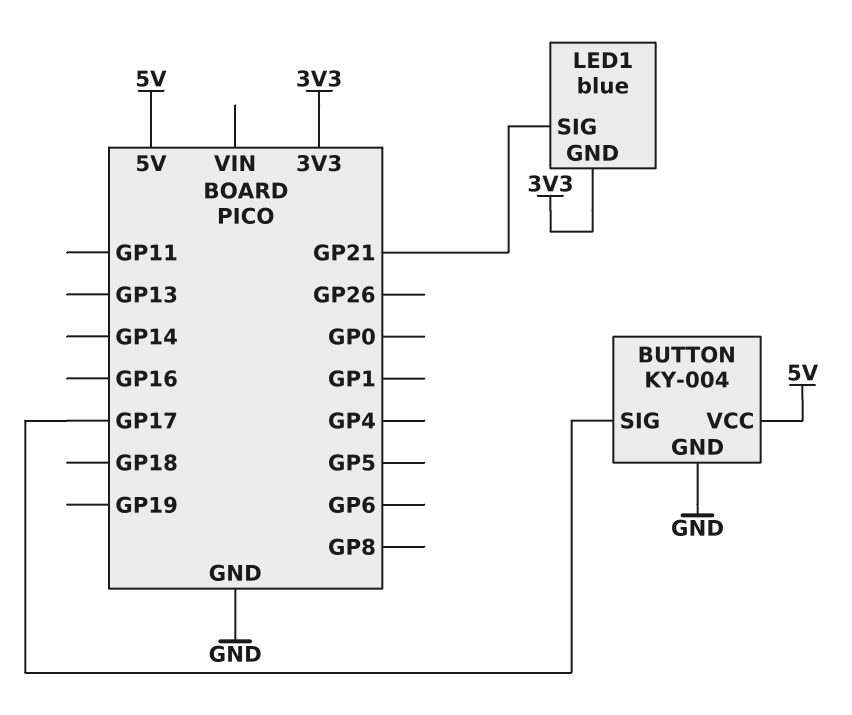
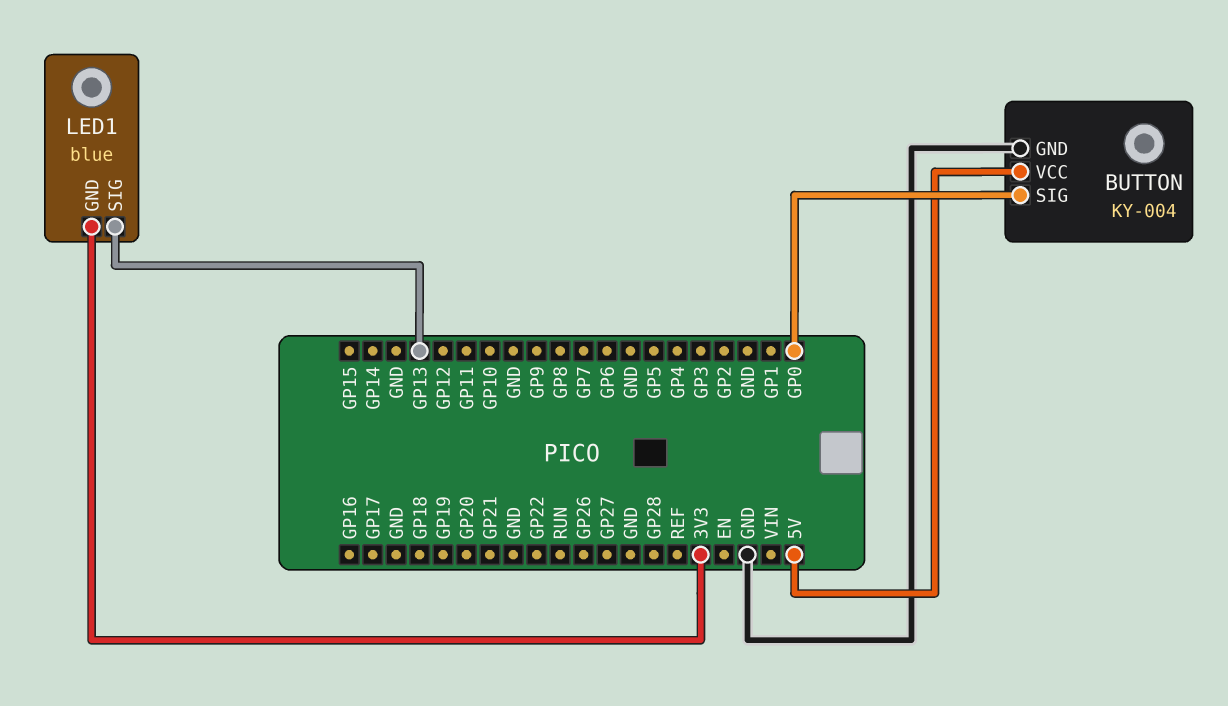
BUTTON pin SIG: GP17 -> GP0
LED1 pin SIG: GP21 -> GP13

